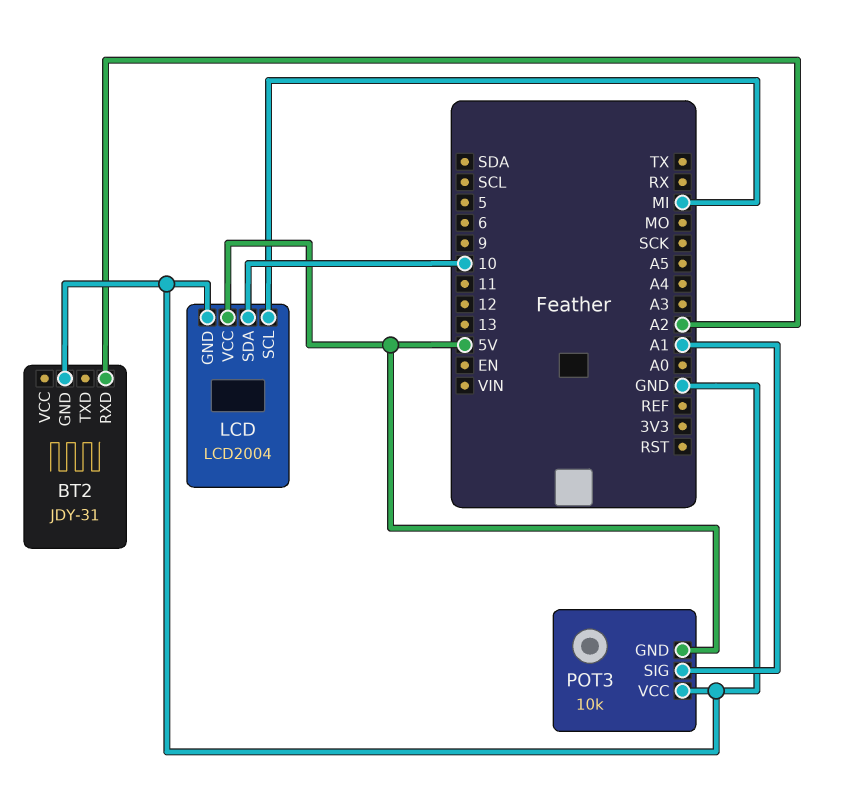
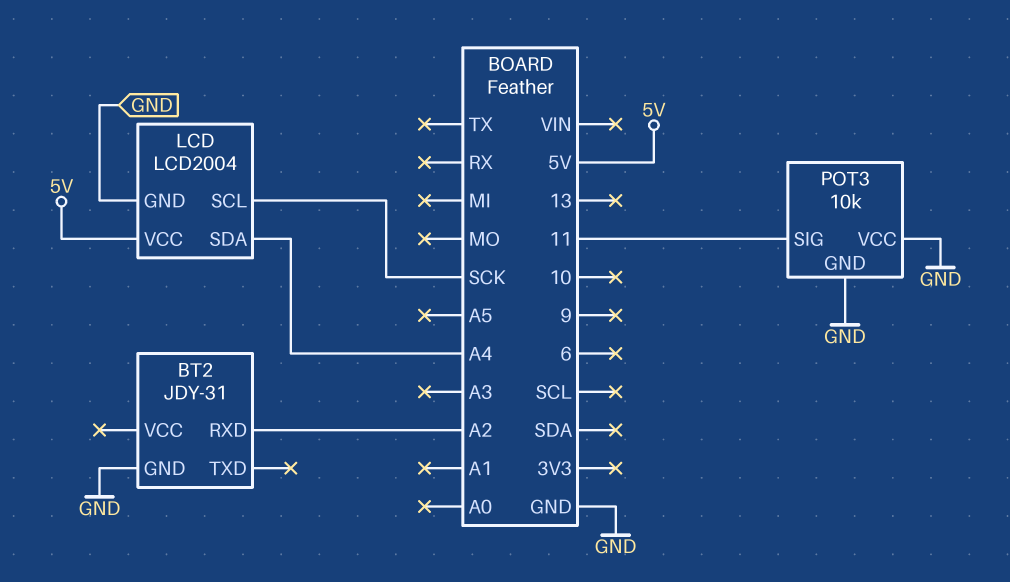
LCD pin SCL: MI -> SCK
LCD pin SDA: 10 -> A4
POT3 pin GND: 5V -> GND
POT3 pin SIG: A1 -> 11

